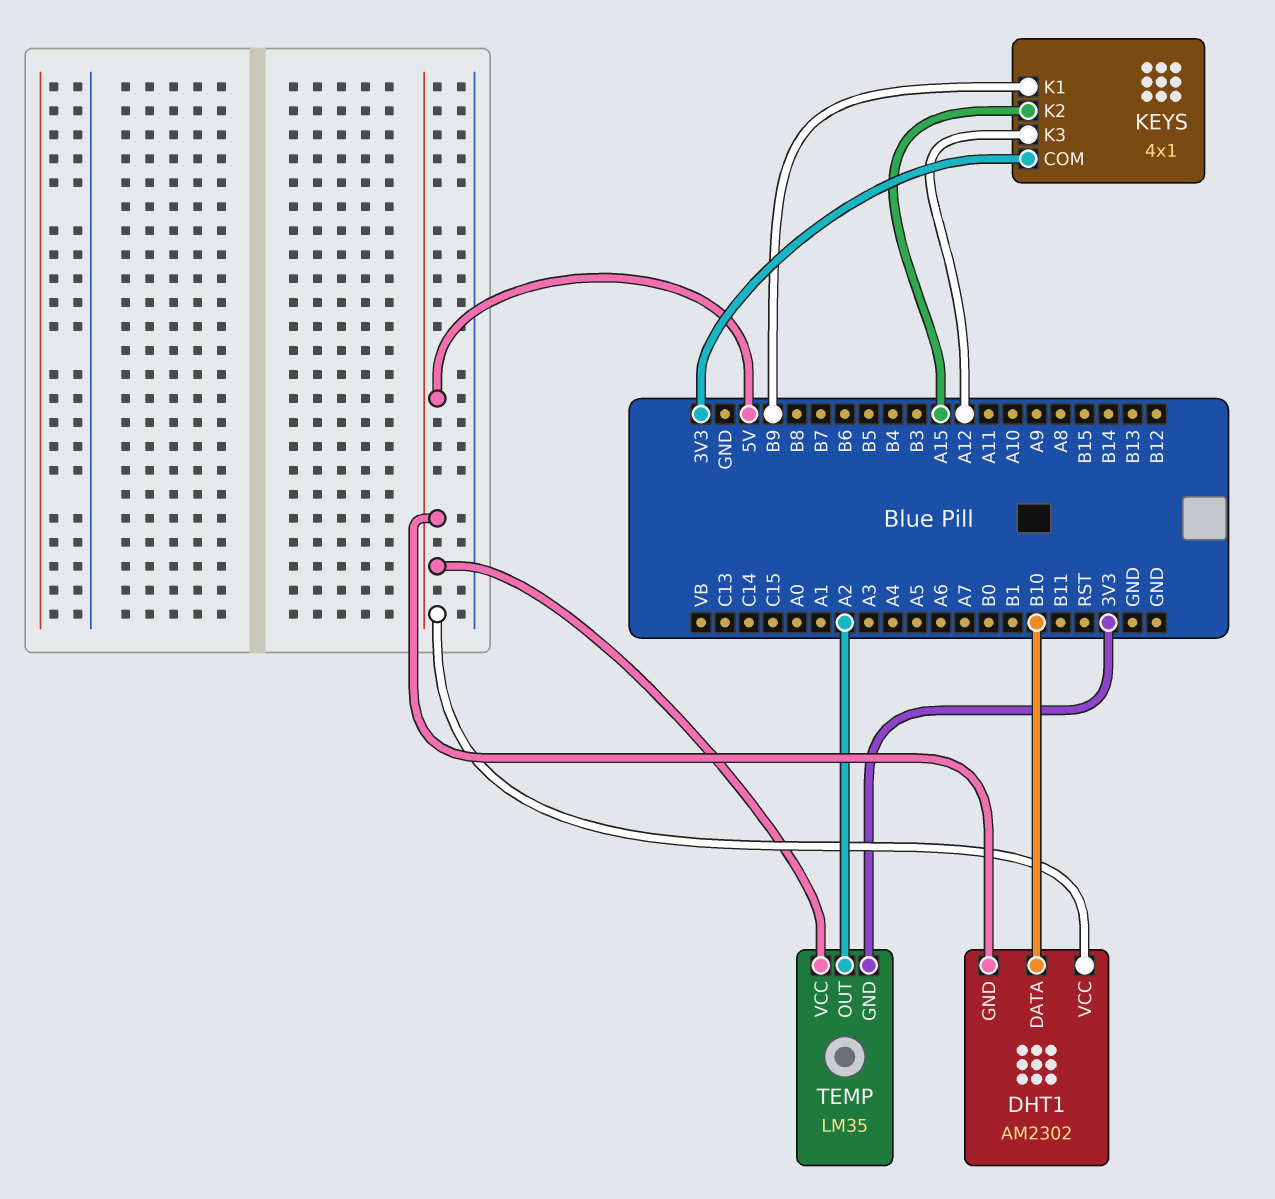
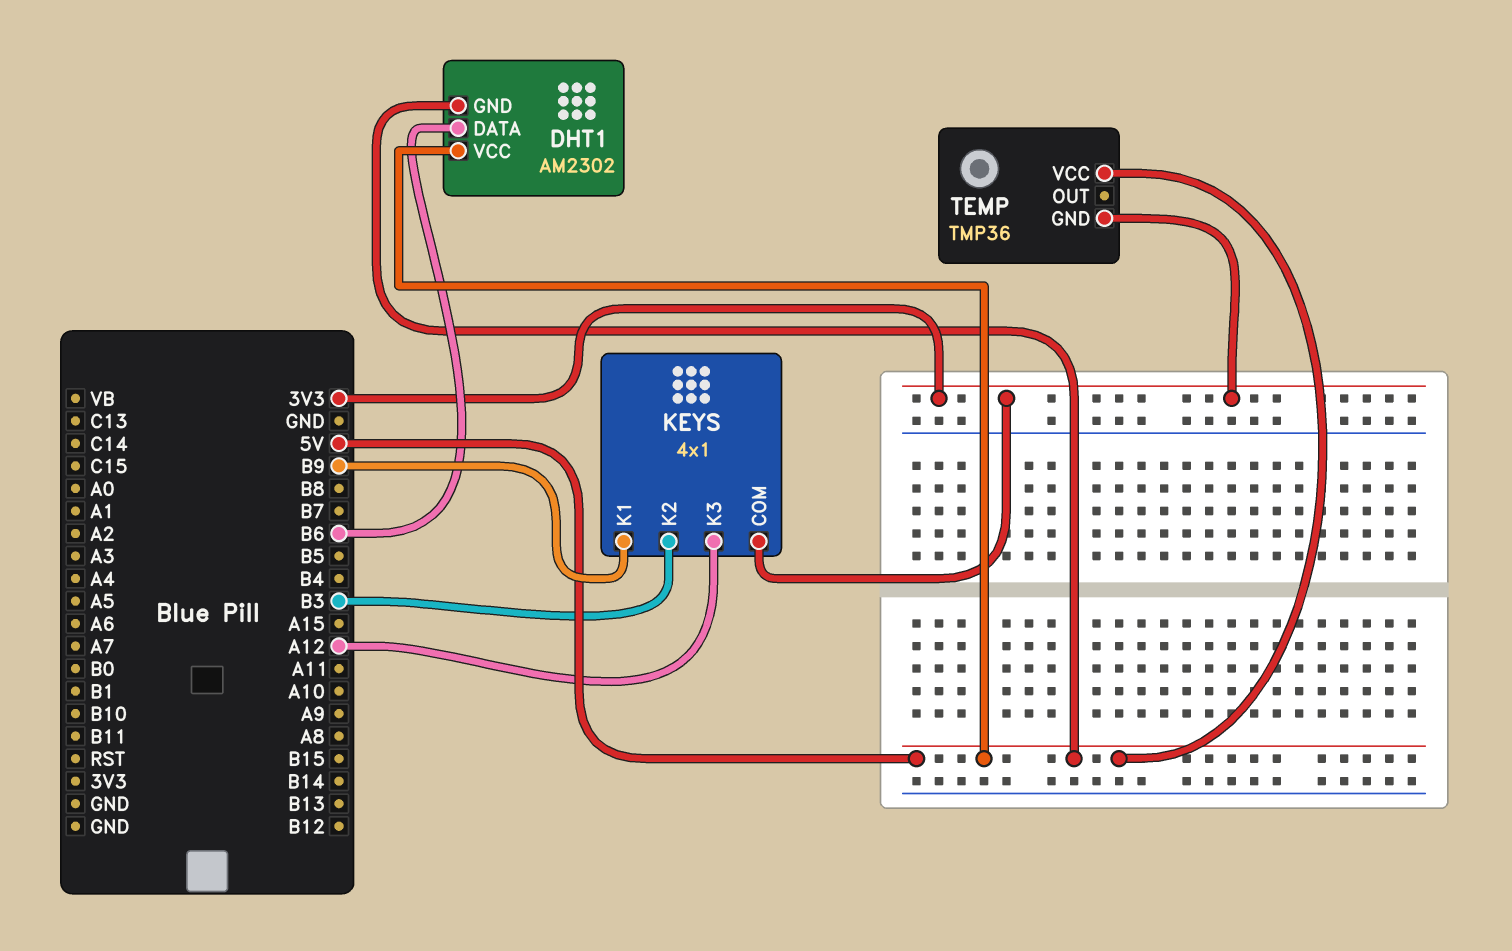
DHT1 pin DATA: B10 -> B6
KEYS pin K2: A15 -> B3
TEMP: LM35 -> TMP36
TEMP pin OUT: A2 -> none

